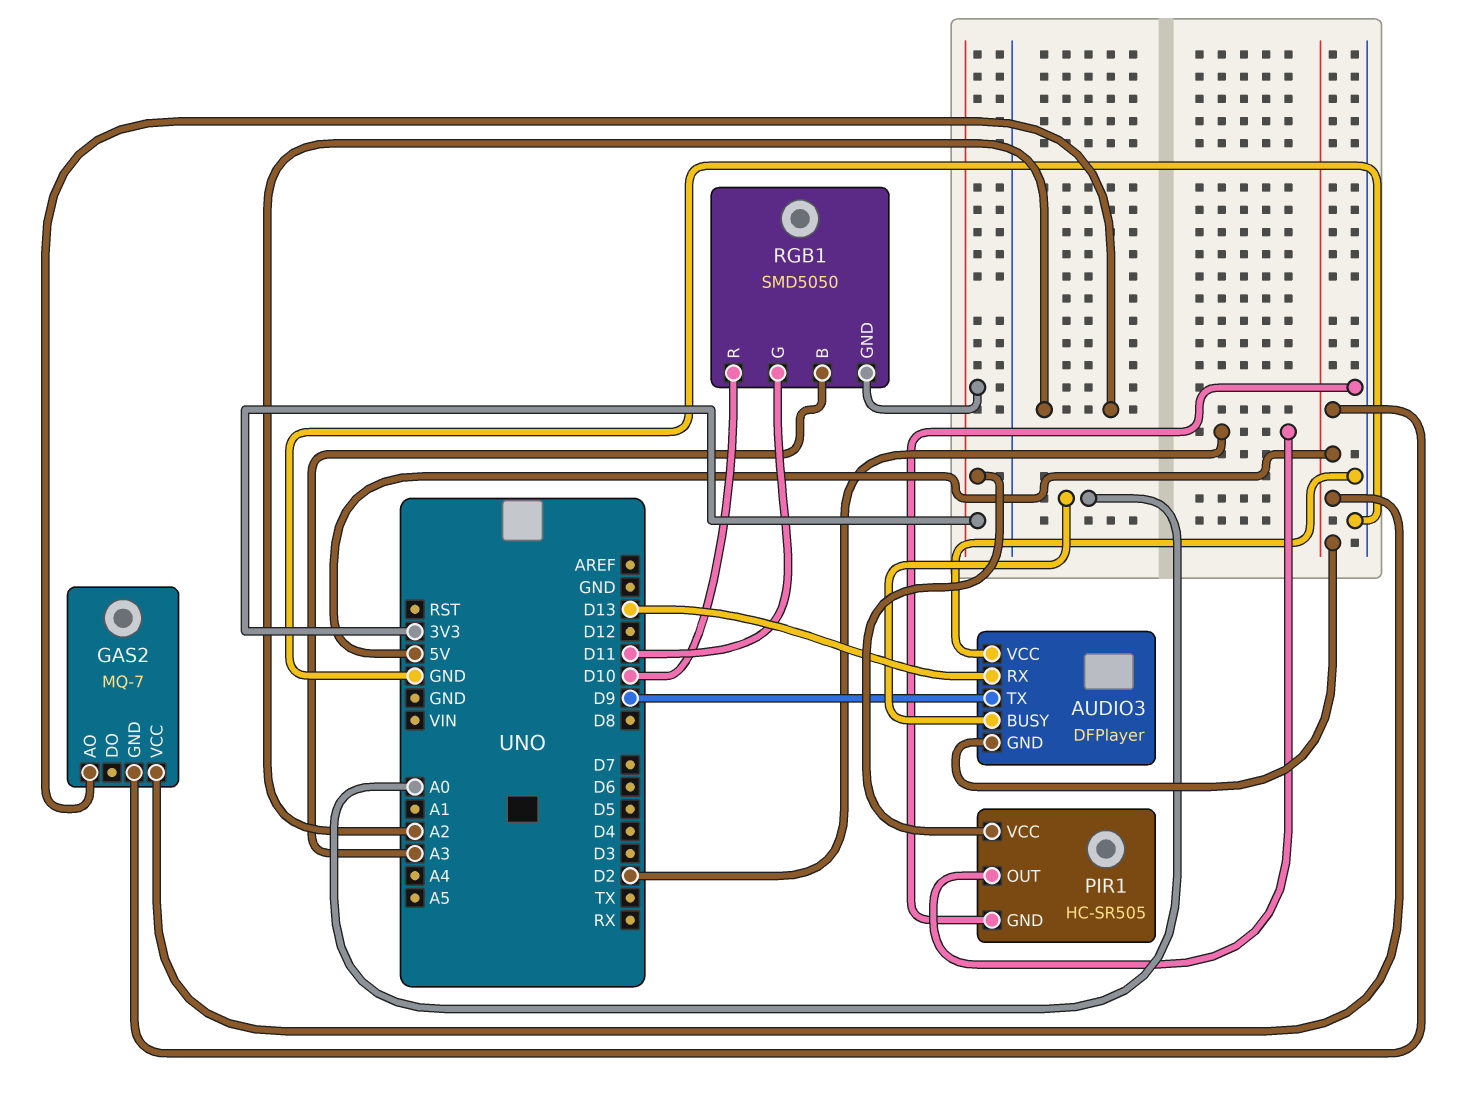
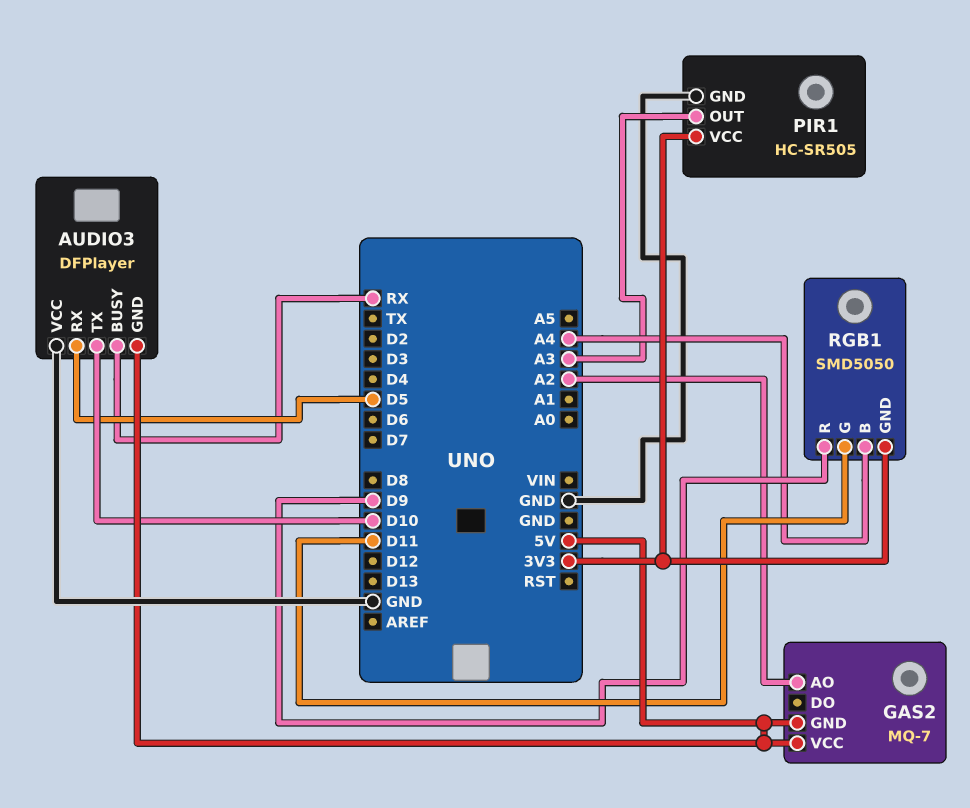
AUDIO3 pin BUSY: A0 -> RX
AUDIO3 pin RX: D13 -> D5
AUDIO3 pin TX: D9 -> D10
PIR1 pin OUT: D2 -> A3
RGB1 pin B: A3 -> A4
RGB1 pin R: D10 -> D9

